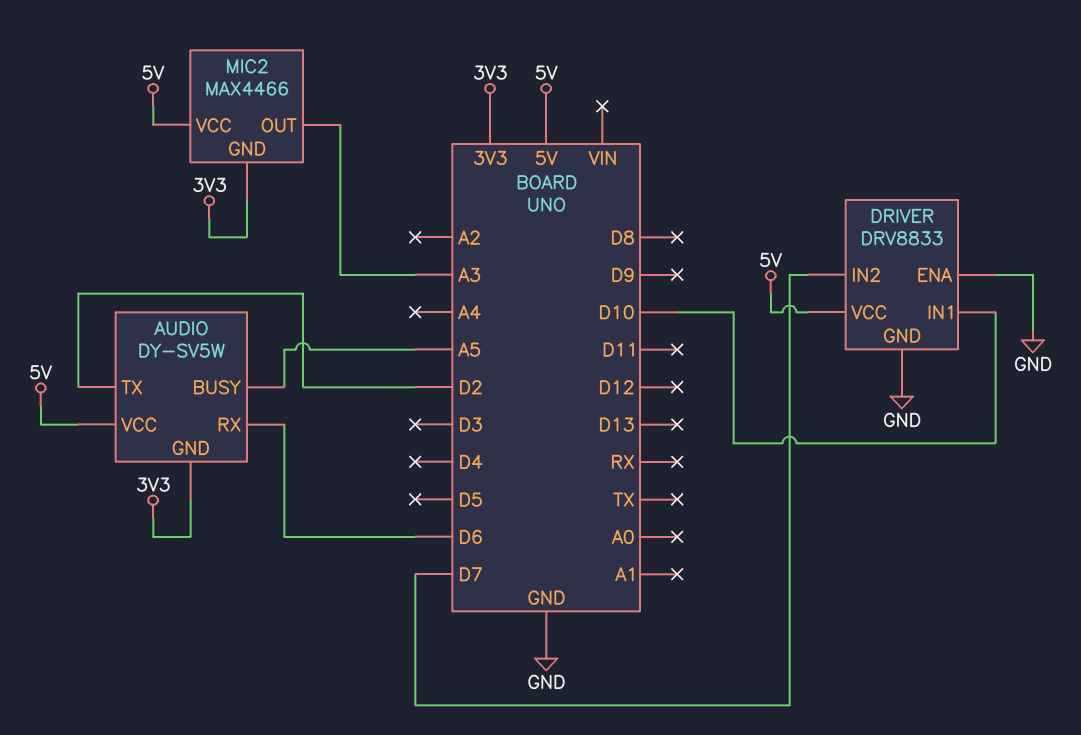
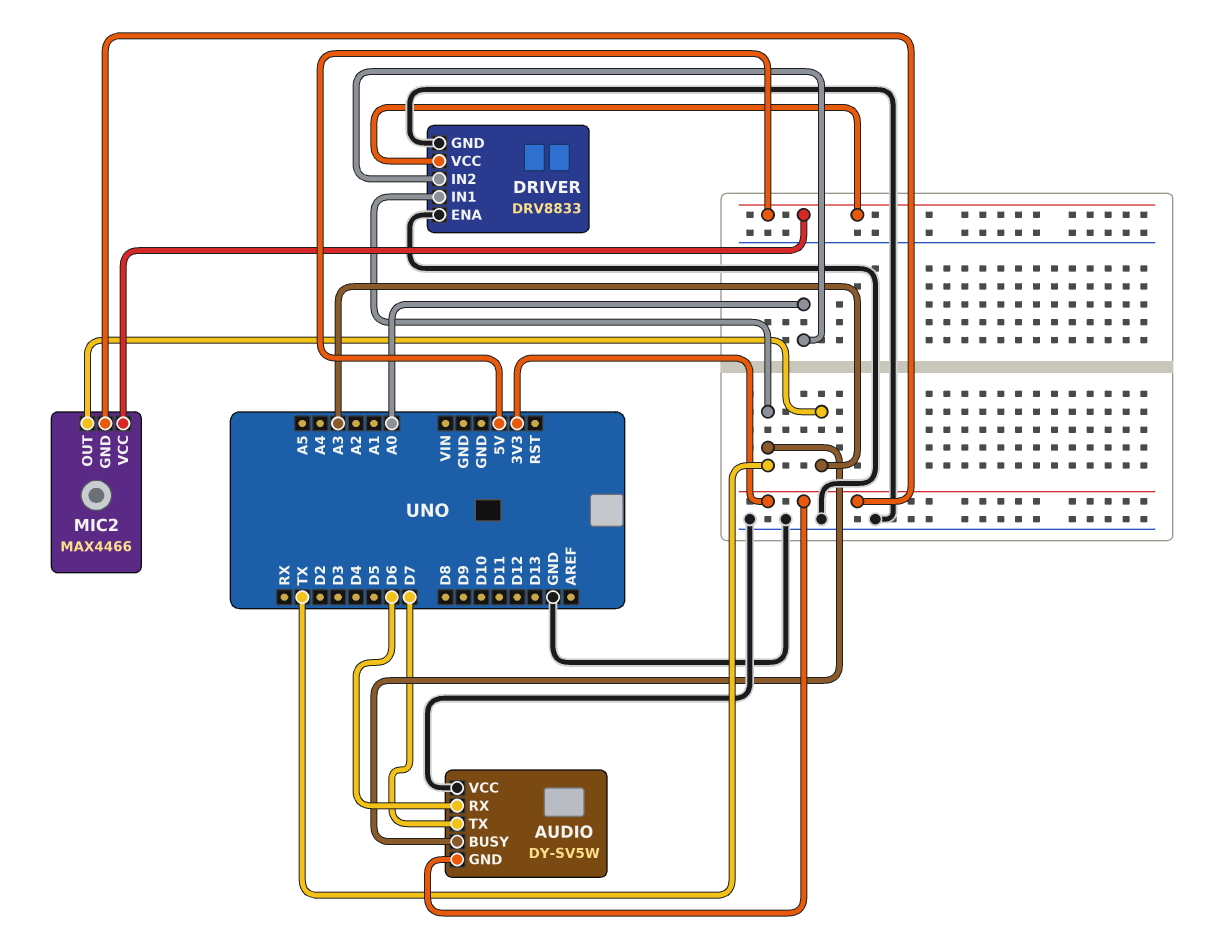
AUDIO pin BUSY: A5 -> TX
AUDIO pin TX: D2 -> D7
AUDIO pin VCC: 5V -> GND
DRIVER pin IN1: D10 -> TX
DRIVER pin IN2: D7 -> A0

